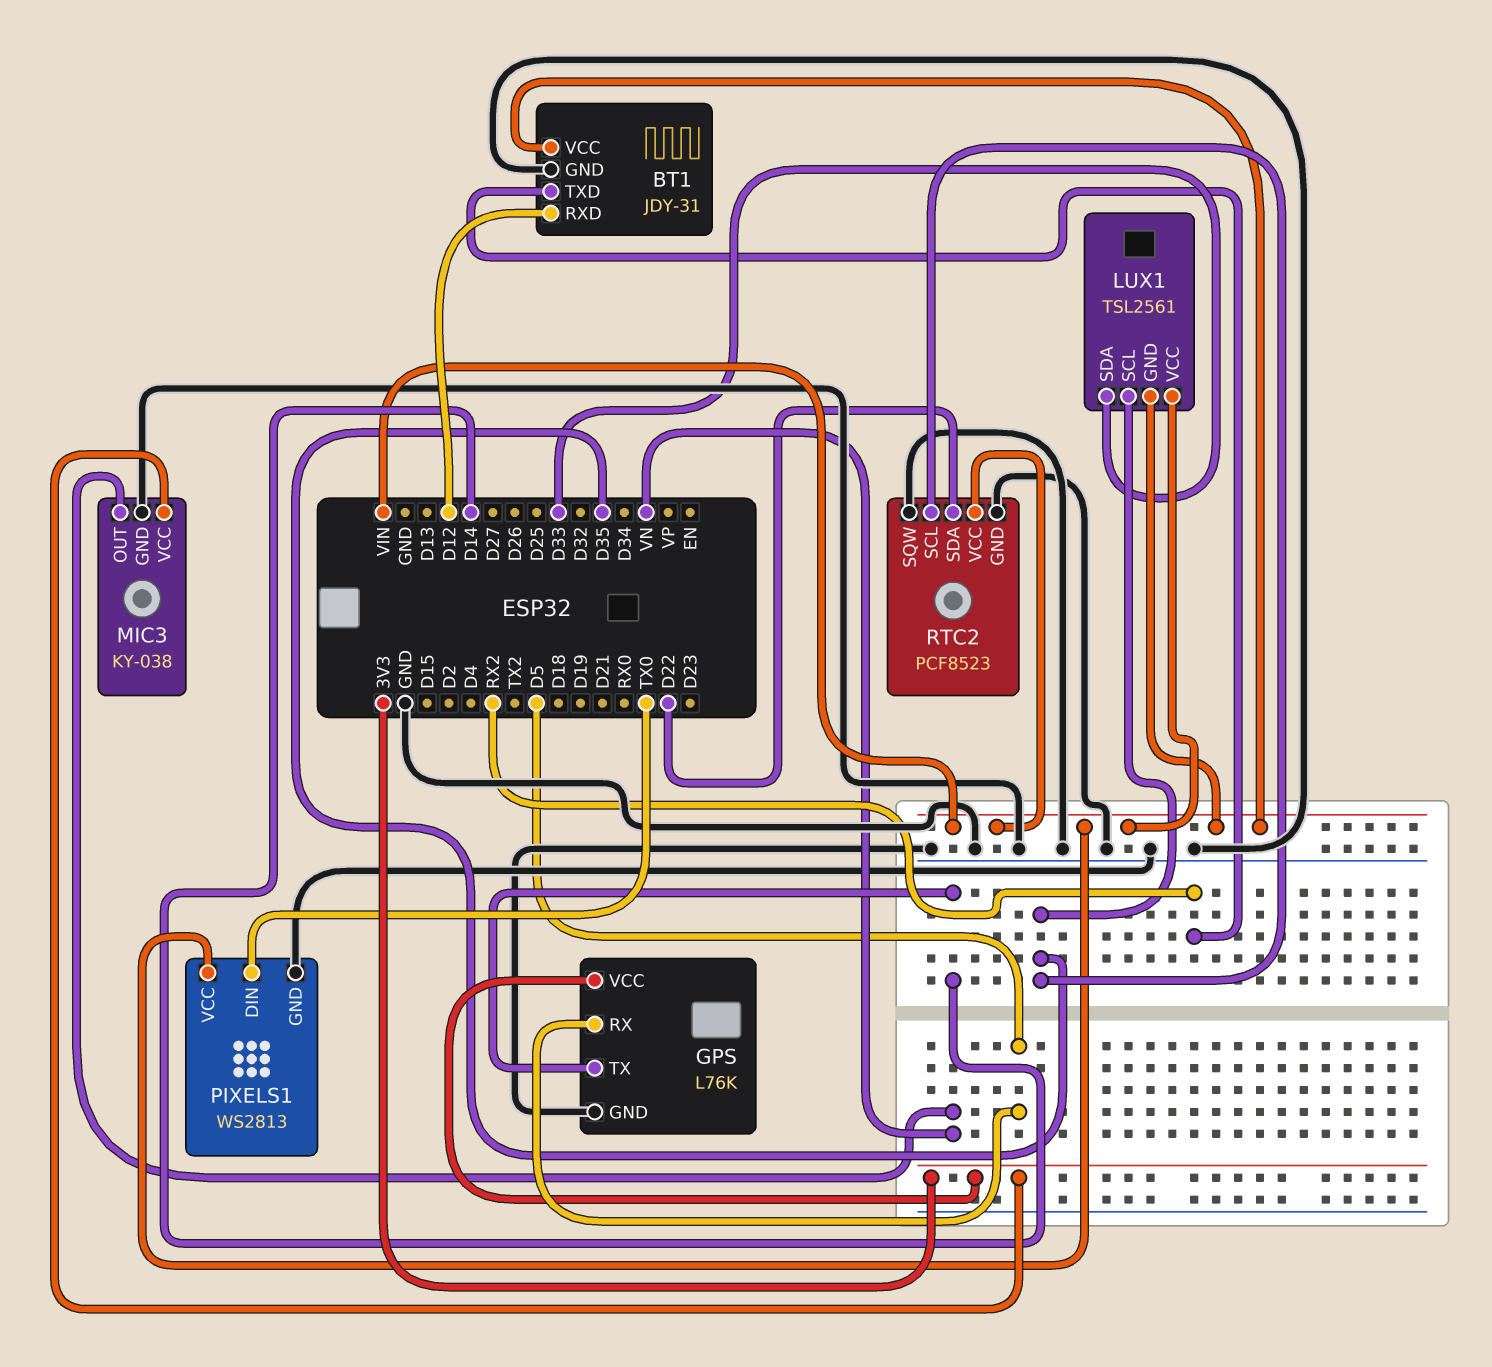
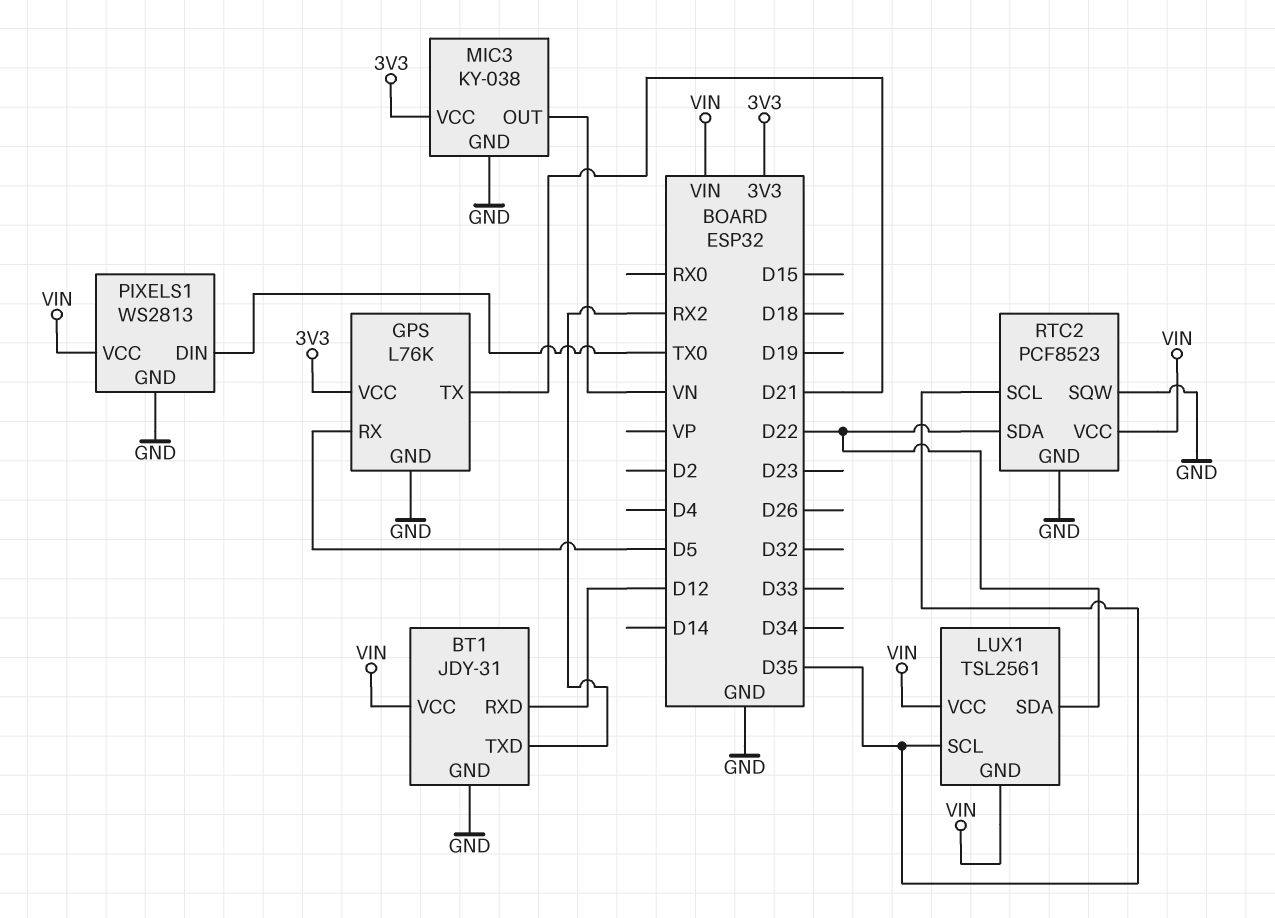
GPS pin TX: D14 -> D21
LUX1 pin SDA: D33 -> D22

